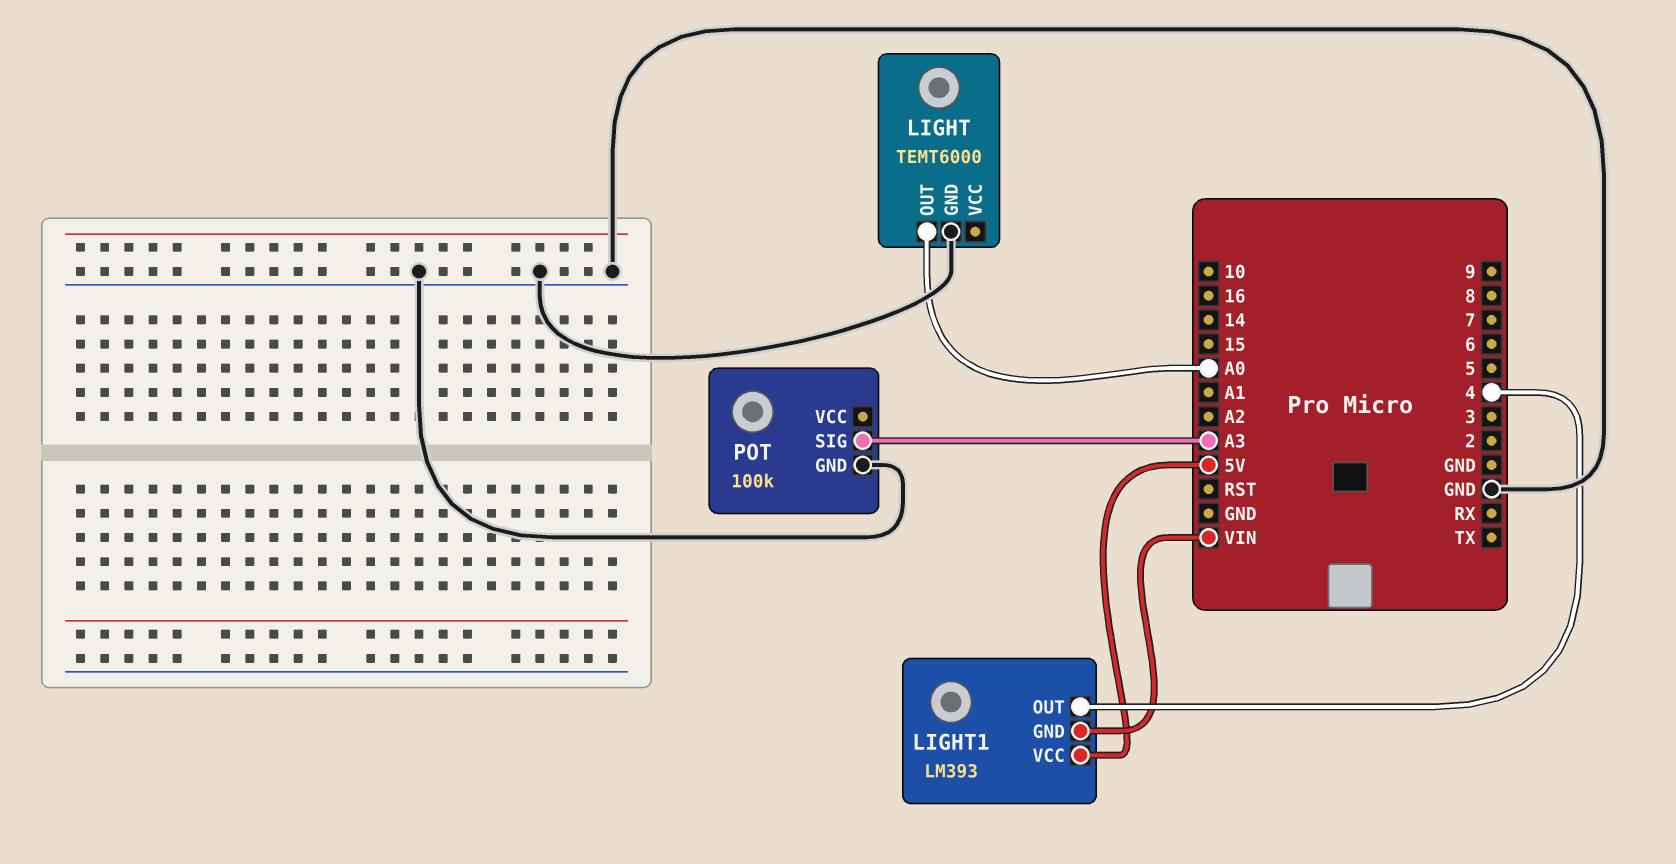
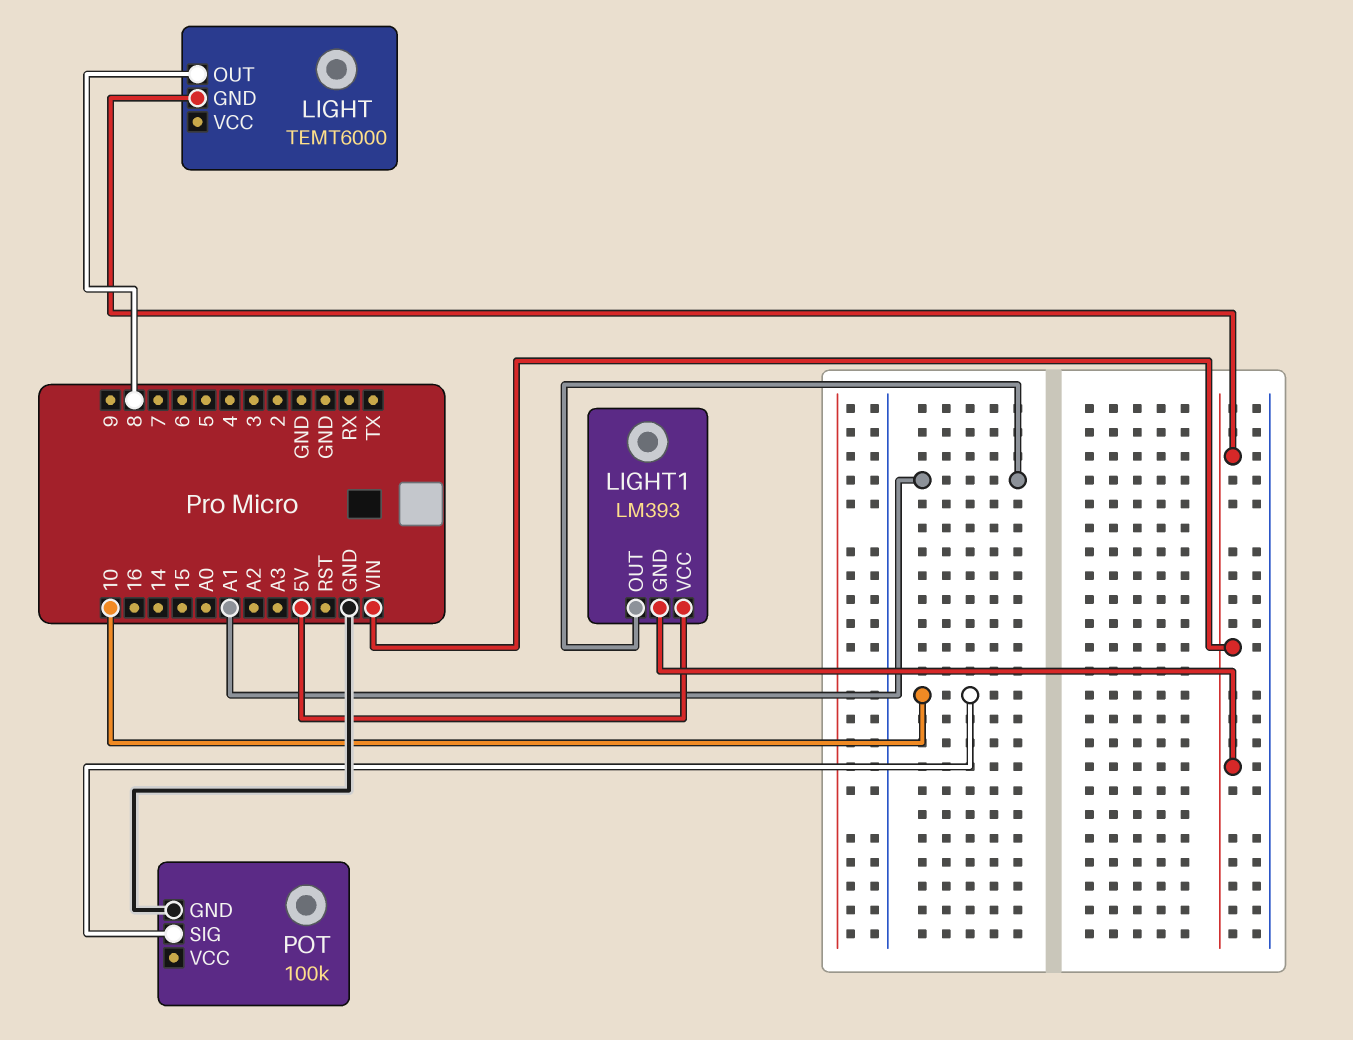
LIGHT pin GND: GND -> VIN
LIGHT pin OUT: A0 -> 8
LIGHT1 pin OUT: 4 -> A1
POT pin SIG: A3 -> 10

